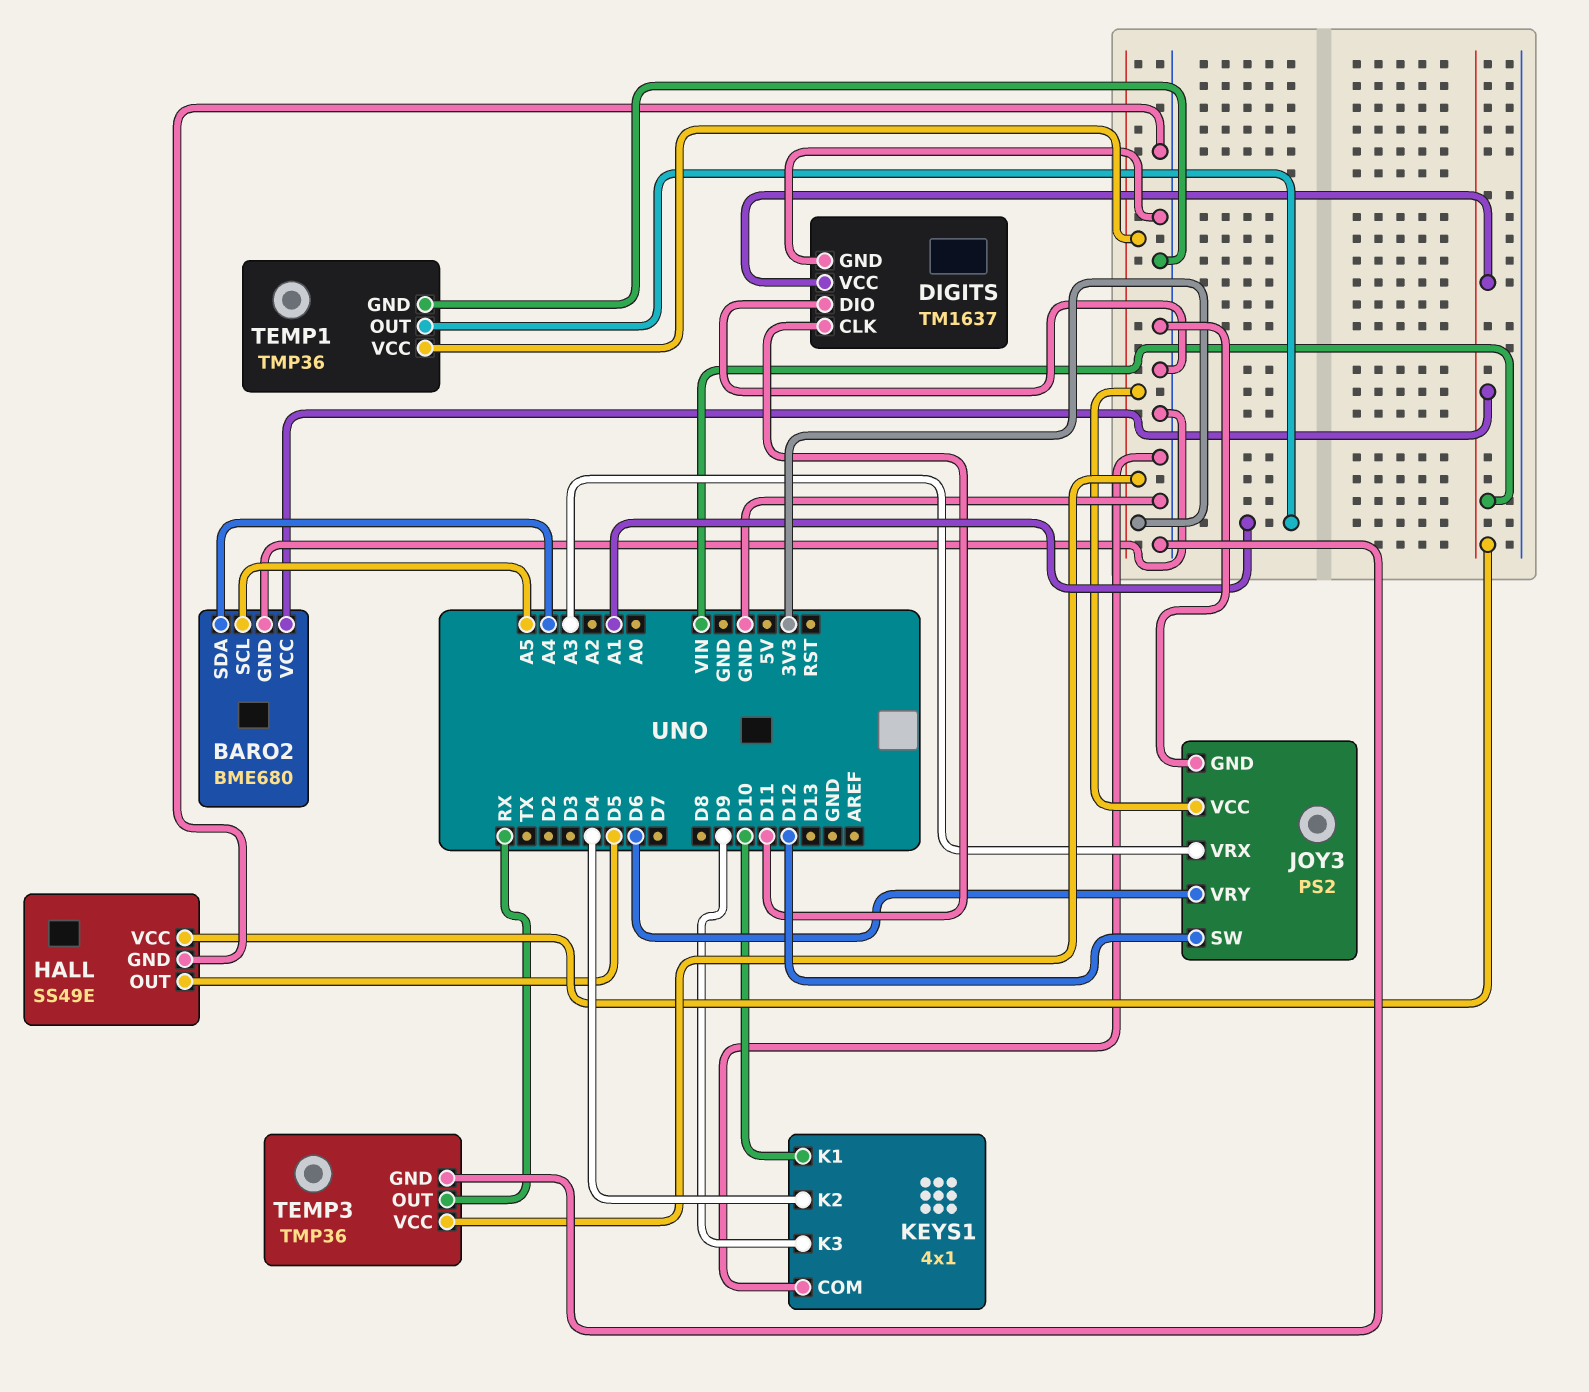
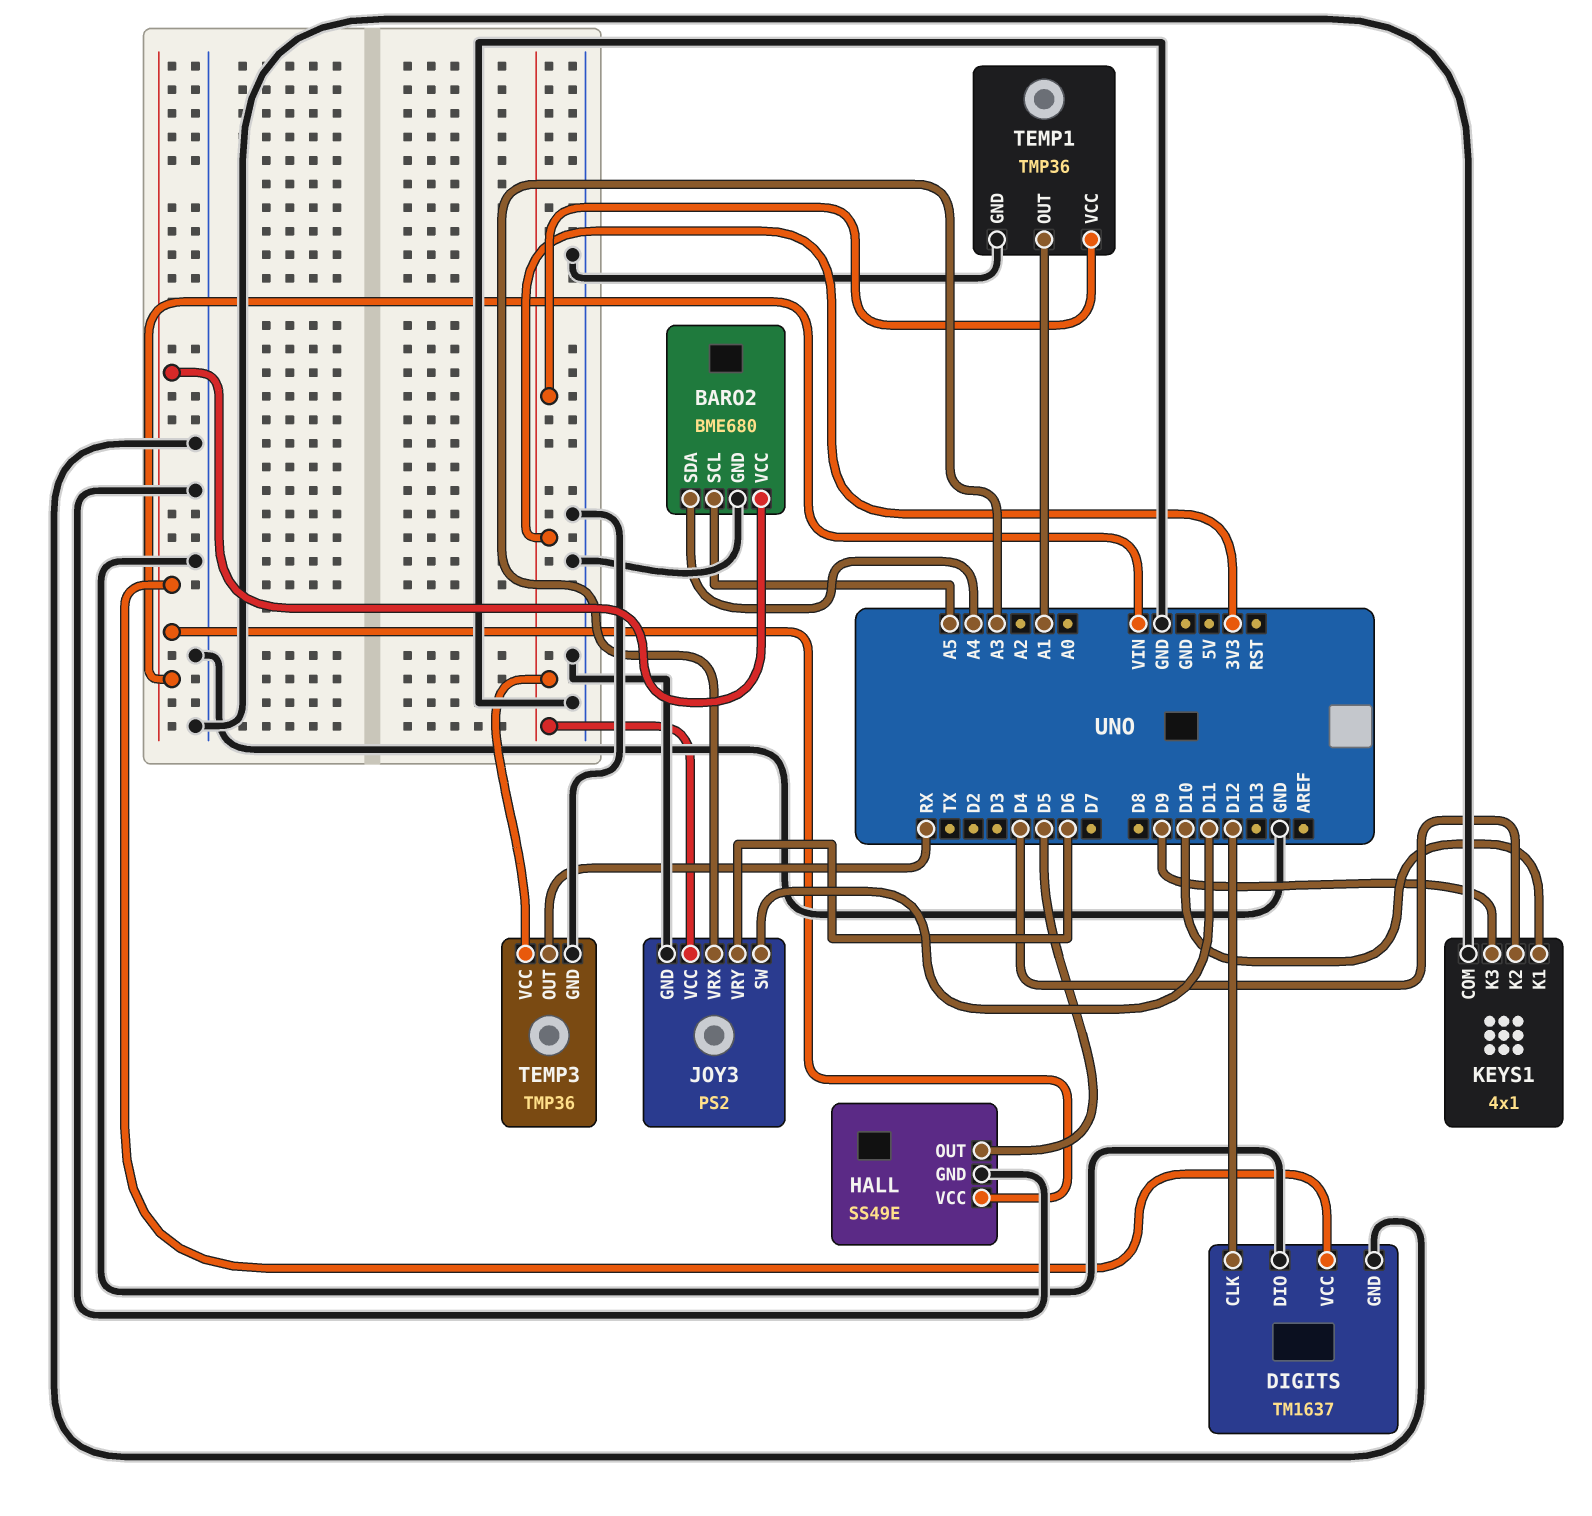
DIGITS pin CLK: D11 -> D12
JOY3 pin SW: D12 -> D11

